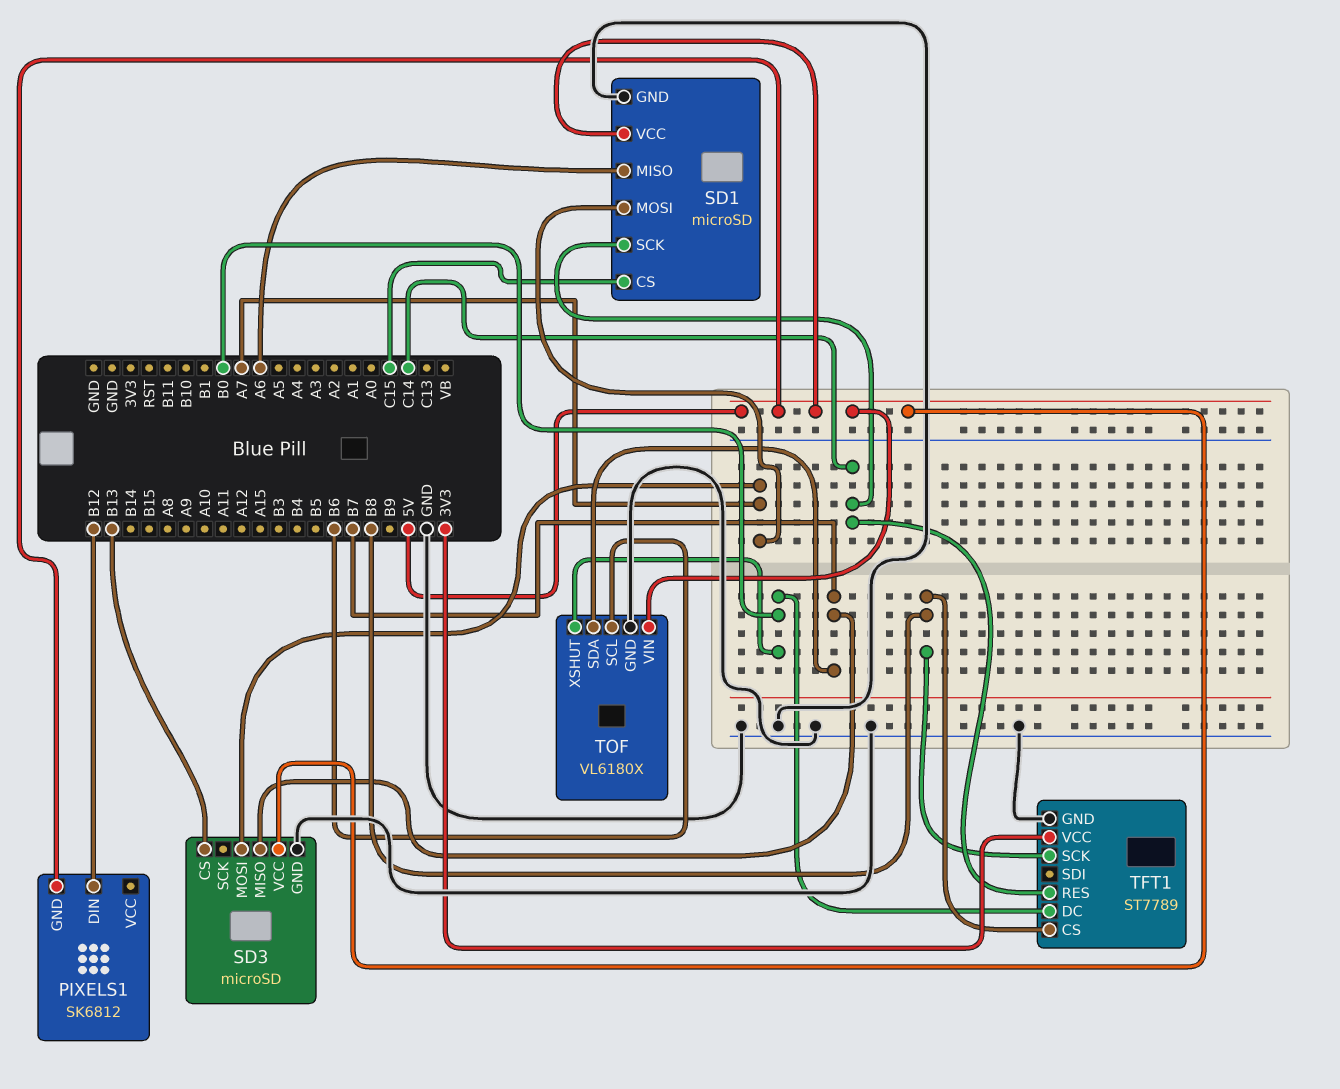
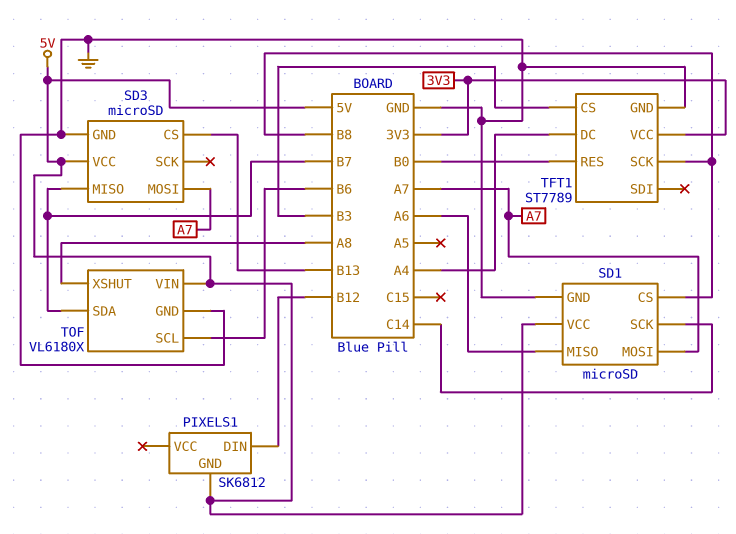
SD1 pin CS: C15 -> B8
TFT1 pin CS: B8 -> B3
TFT1 pin DC: B0 -> A4
TFT1 pin RES: C14 -> B0
TOF pin XSHUT: B0 -> A8

